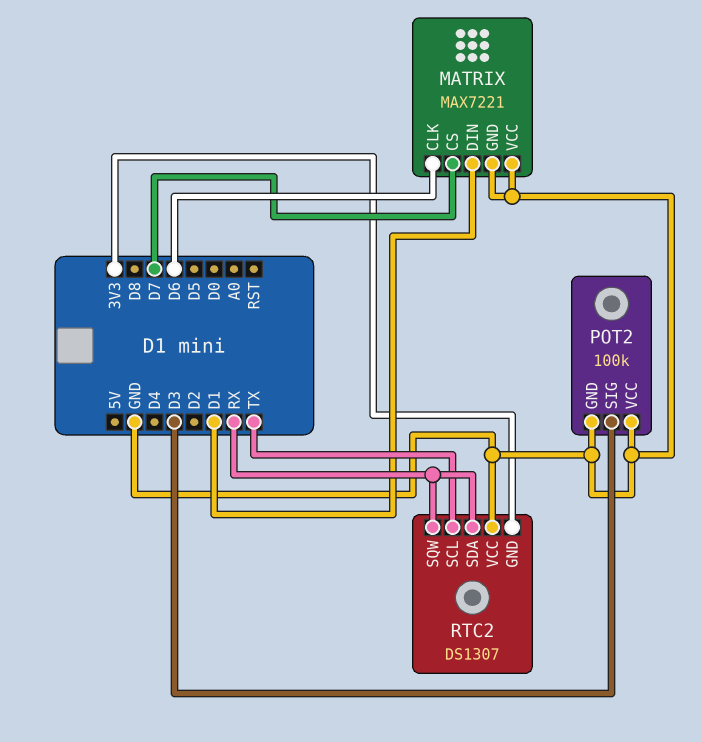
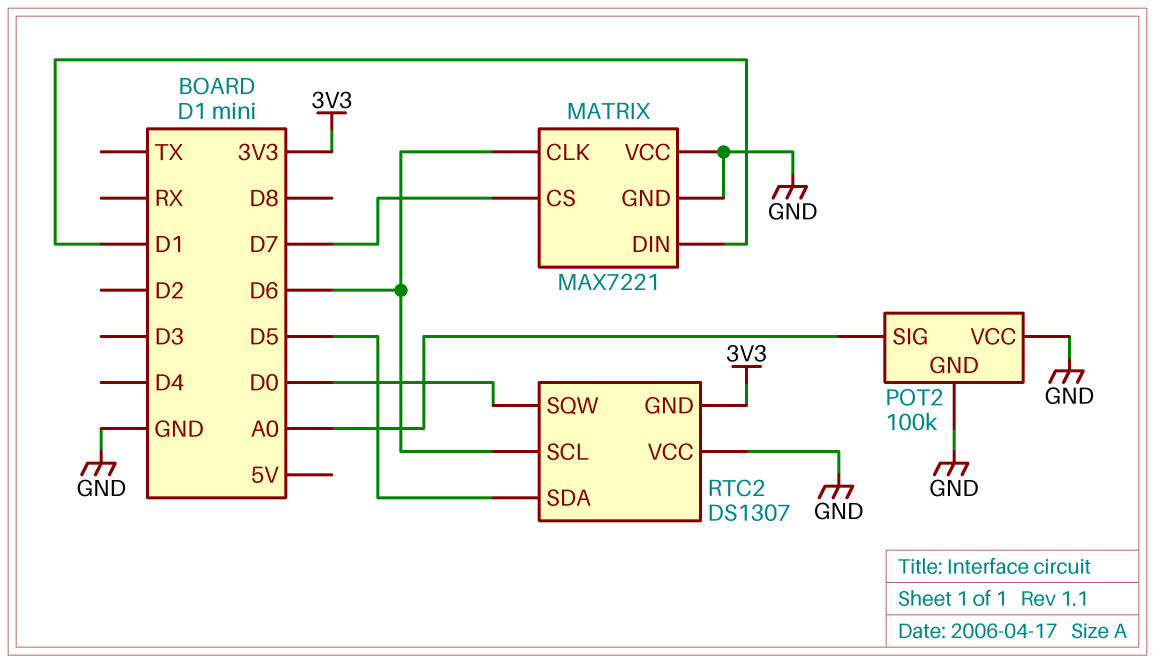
POT2 pin SIG: D3 -> A0
RTC2 pin SCL: TX -> D6
RTC2 pin SDA: RX -> D5
RTC2 pin SQW: RX -> D0

